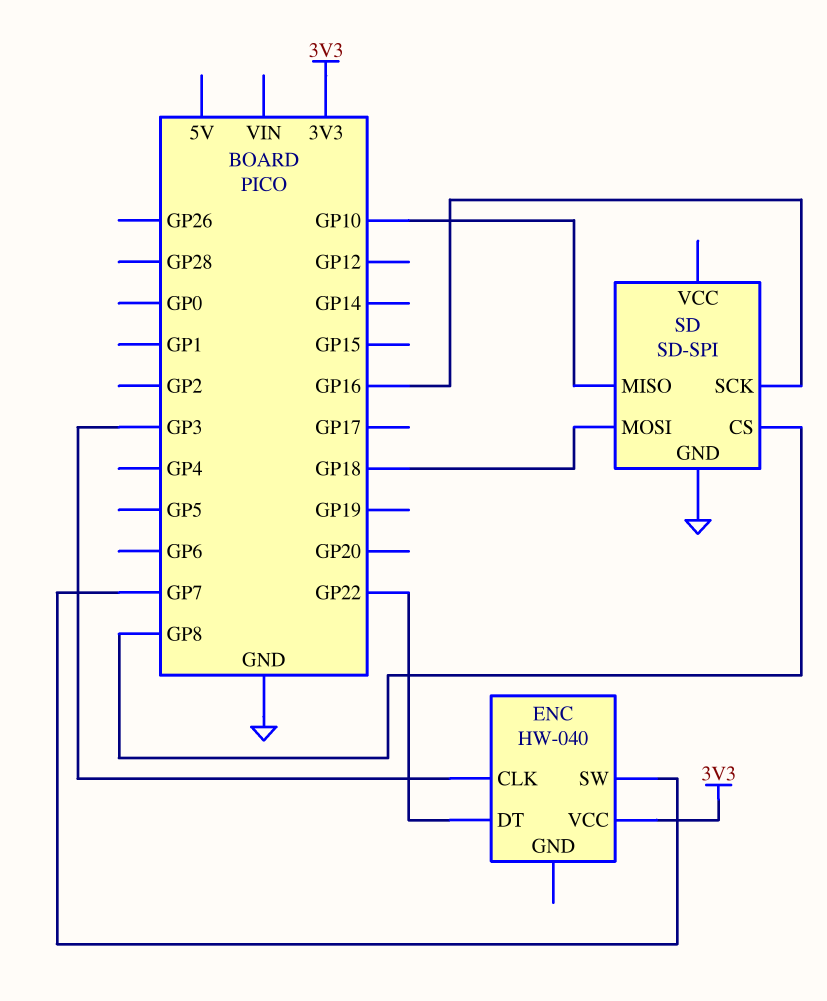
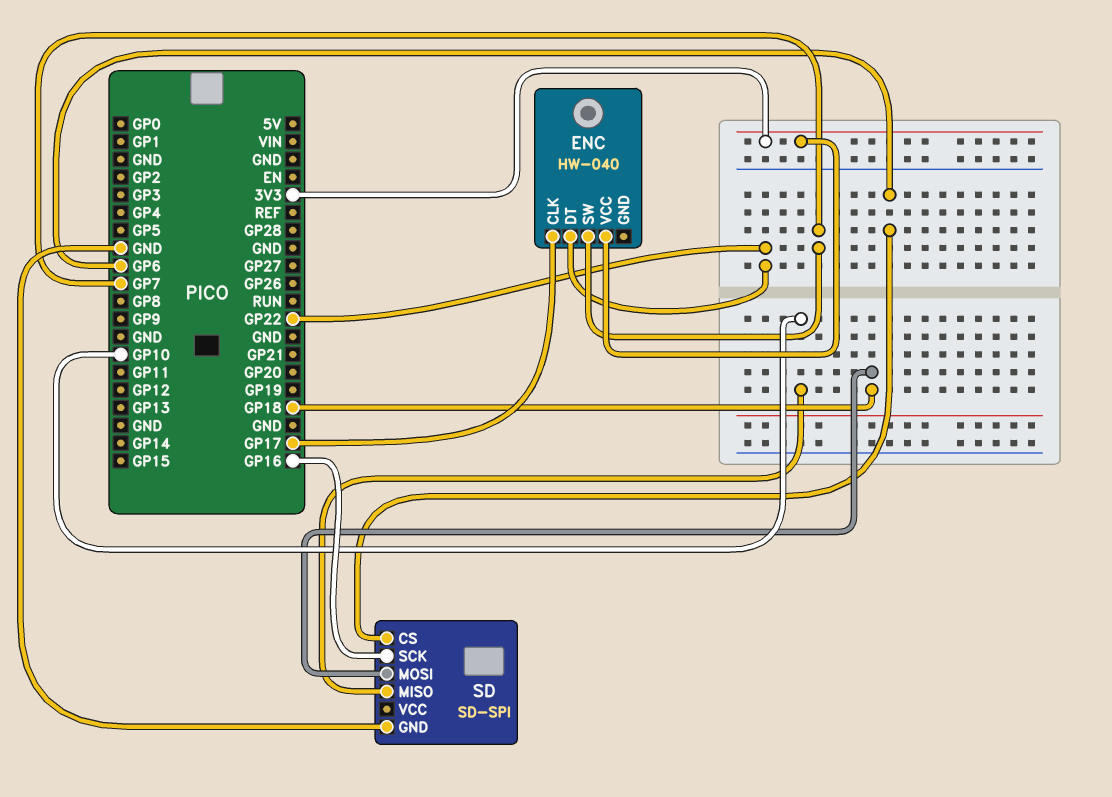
ENC pin CLK: GP3 -> GP17
SD pin CS: GP8 -> GP6

